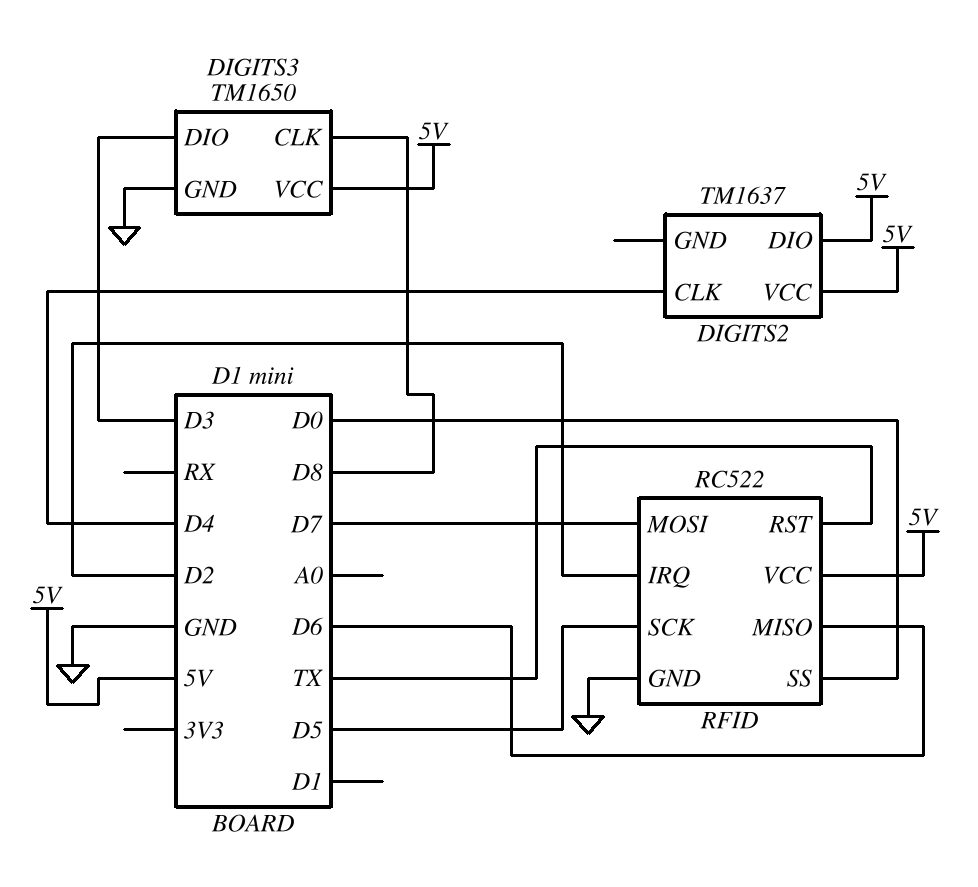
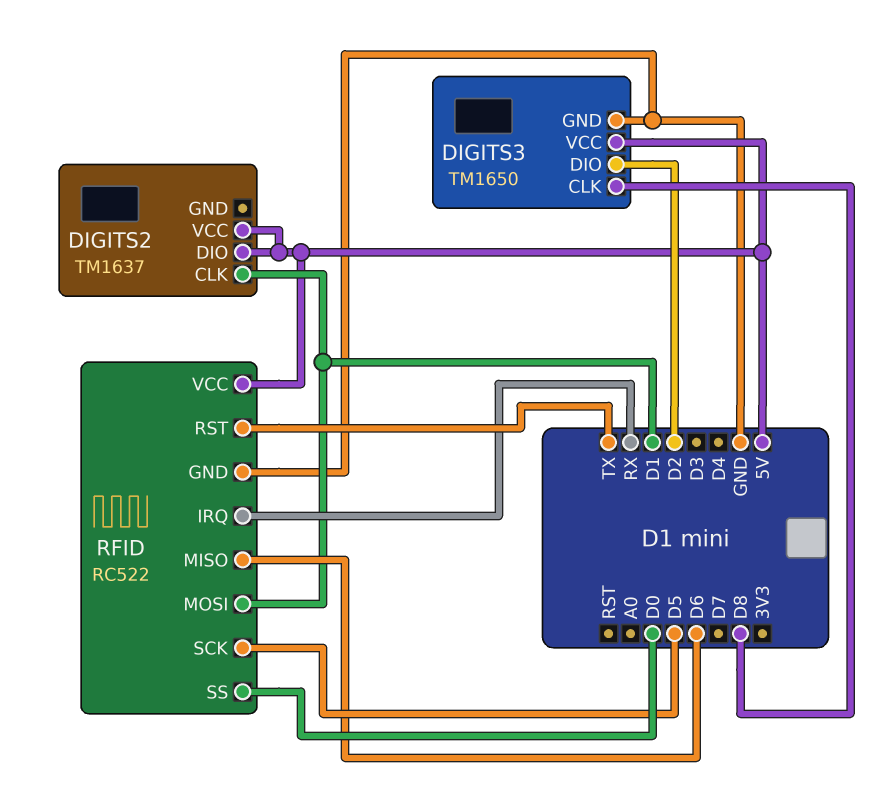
DIGITS2 pin CLK: D4 -> D1
DIGITS3 pin DIO: D3 -> D2
RFID pin IRQ: D2 -> RX
RFID pin MOSI: D7 -> D1

